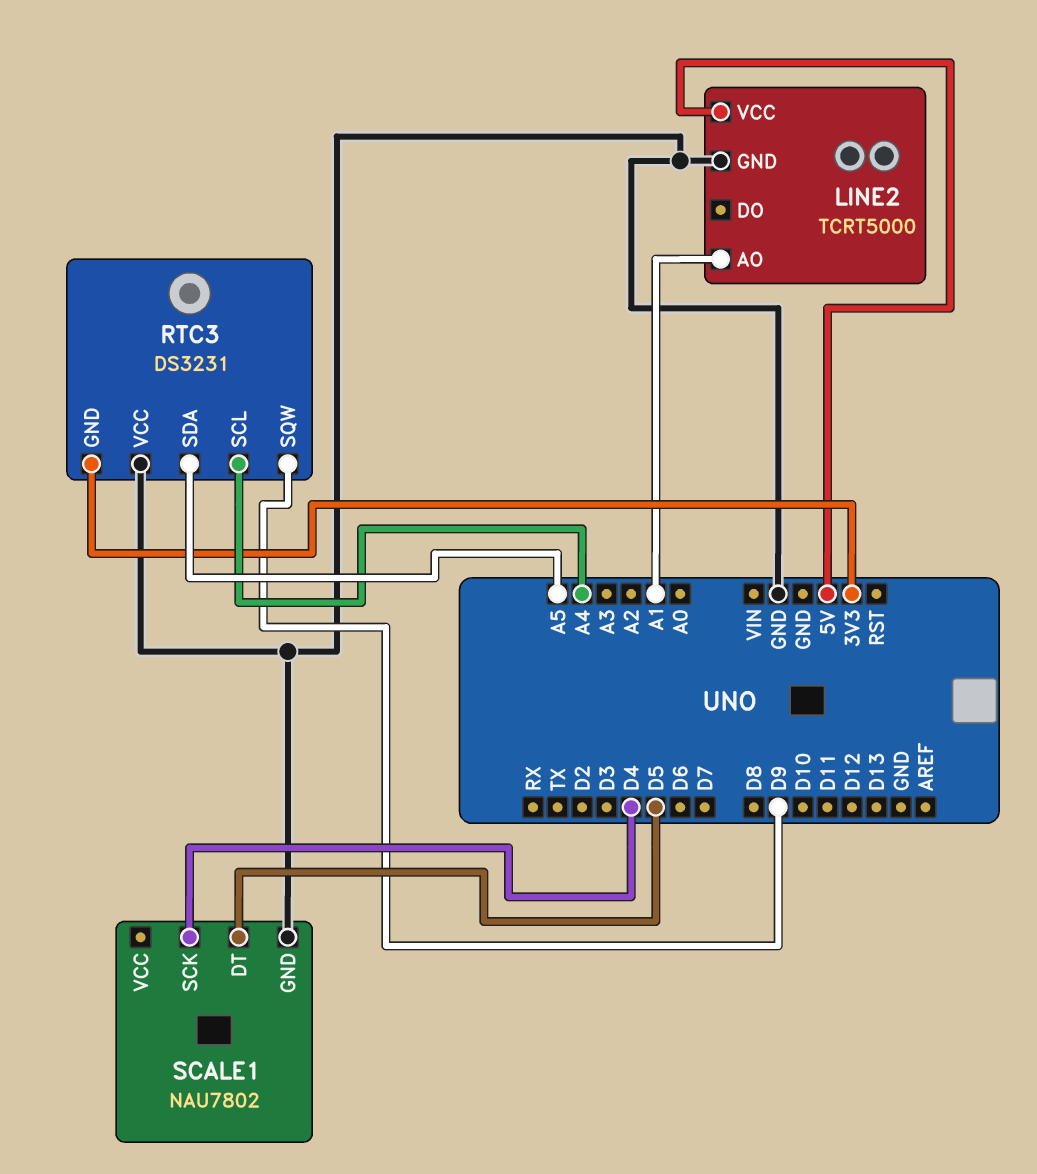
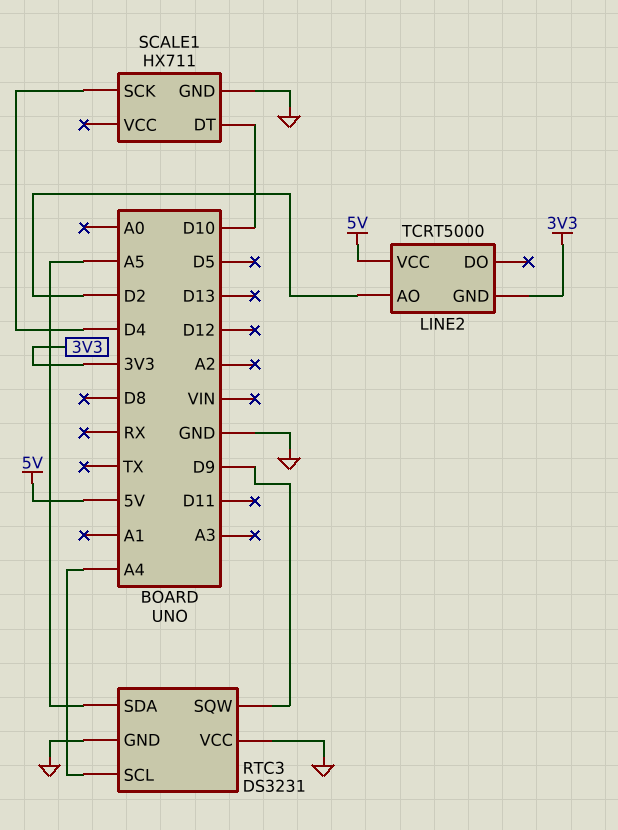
LINE2 pin AO: A1 -> D2
LINE2 pin GND: GND -> 3V3
RTC3 pin GND: 3V3 -> GND
SCALE1: NAU7802 -> HX711
SCALE1 pin DT: D5 -> D10

